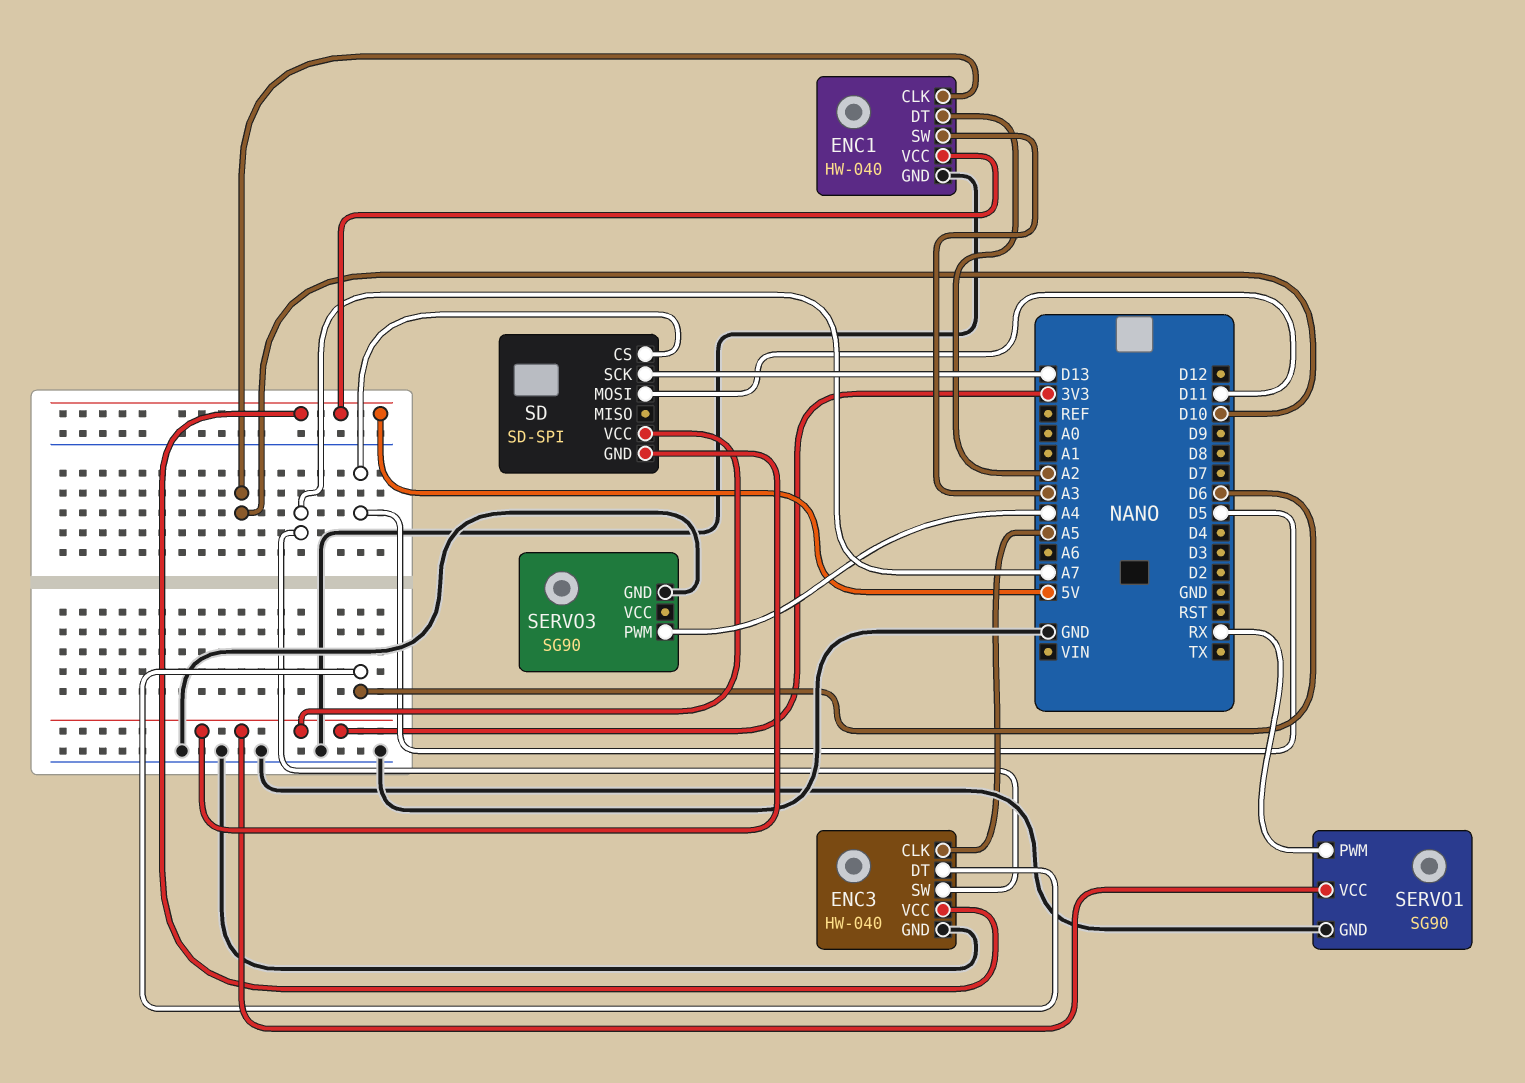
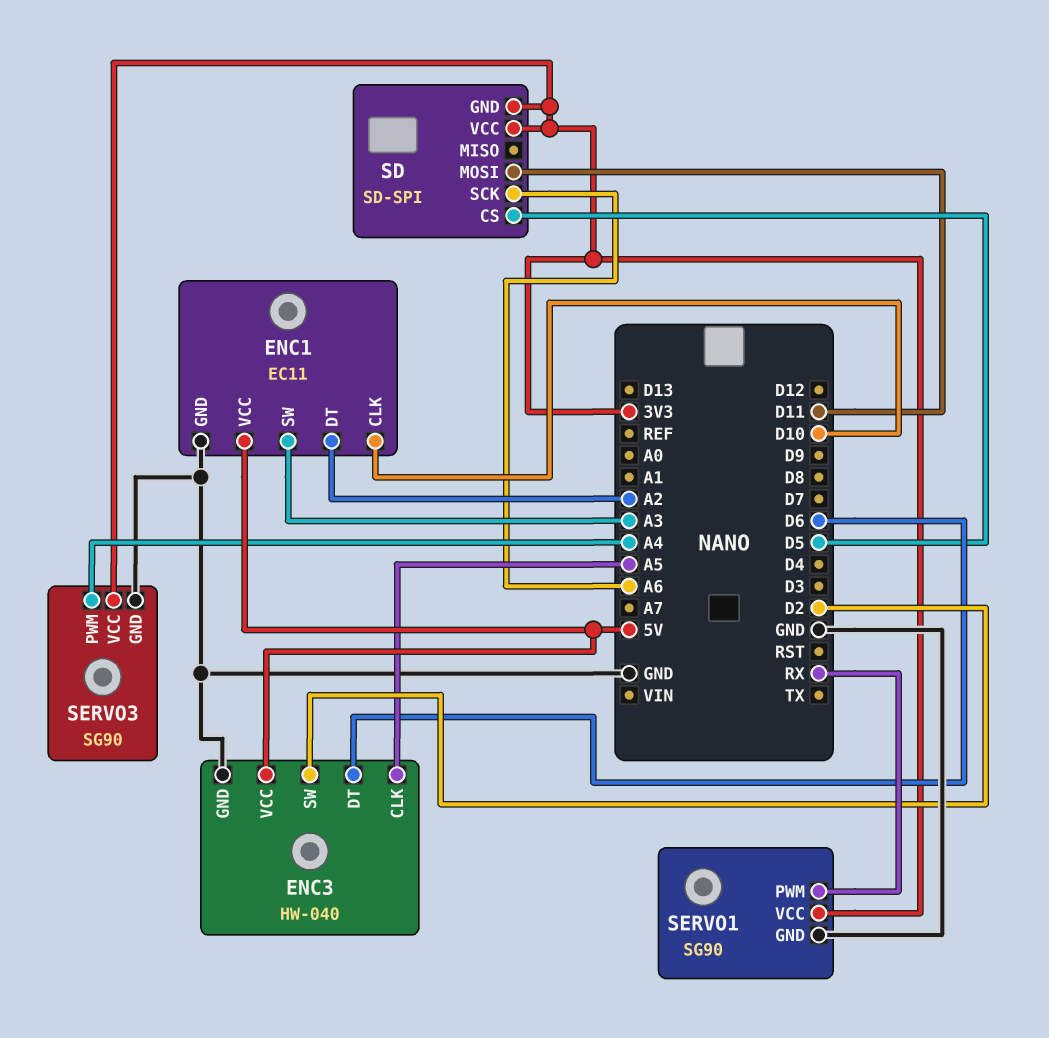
ENC1: HW-040 -> EC11
ENC3 pin SW: A7 -> D2
SD pin SCK: D13 -> A6
SERVO3 pin VCC: none -> 3V3

